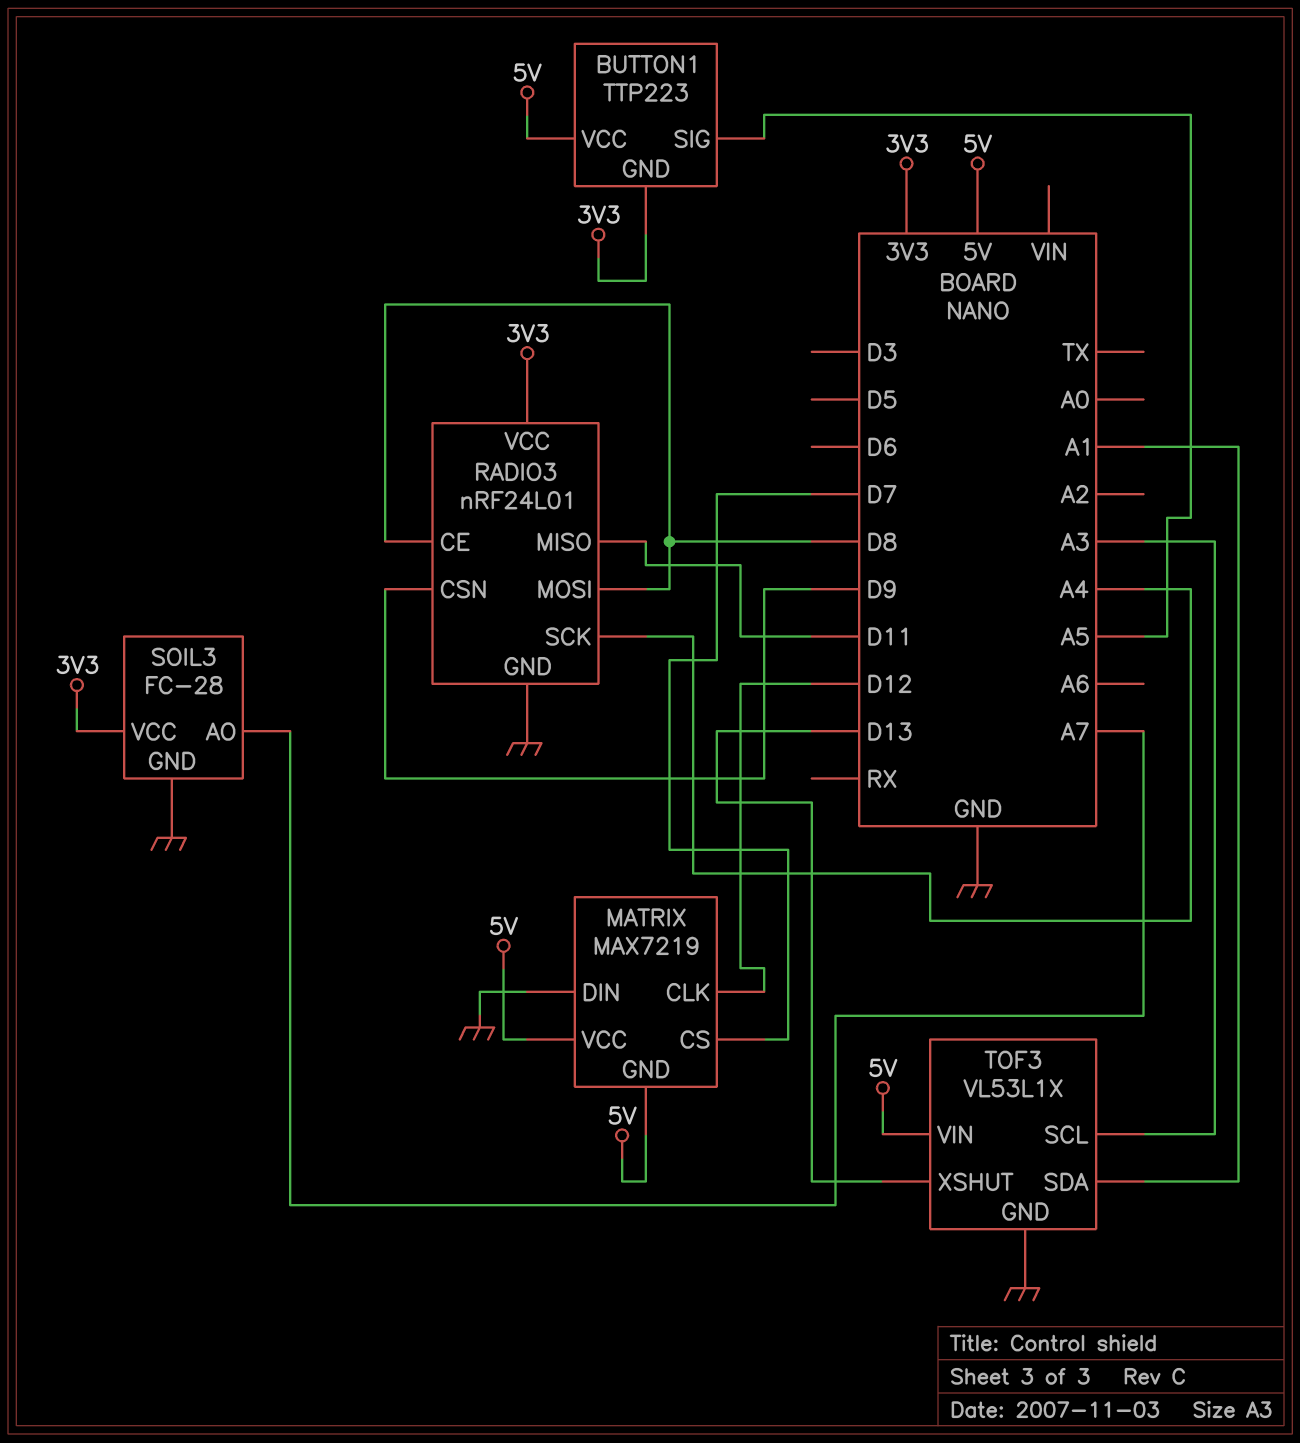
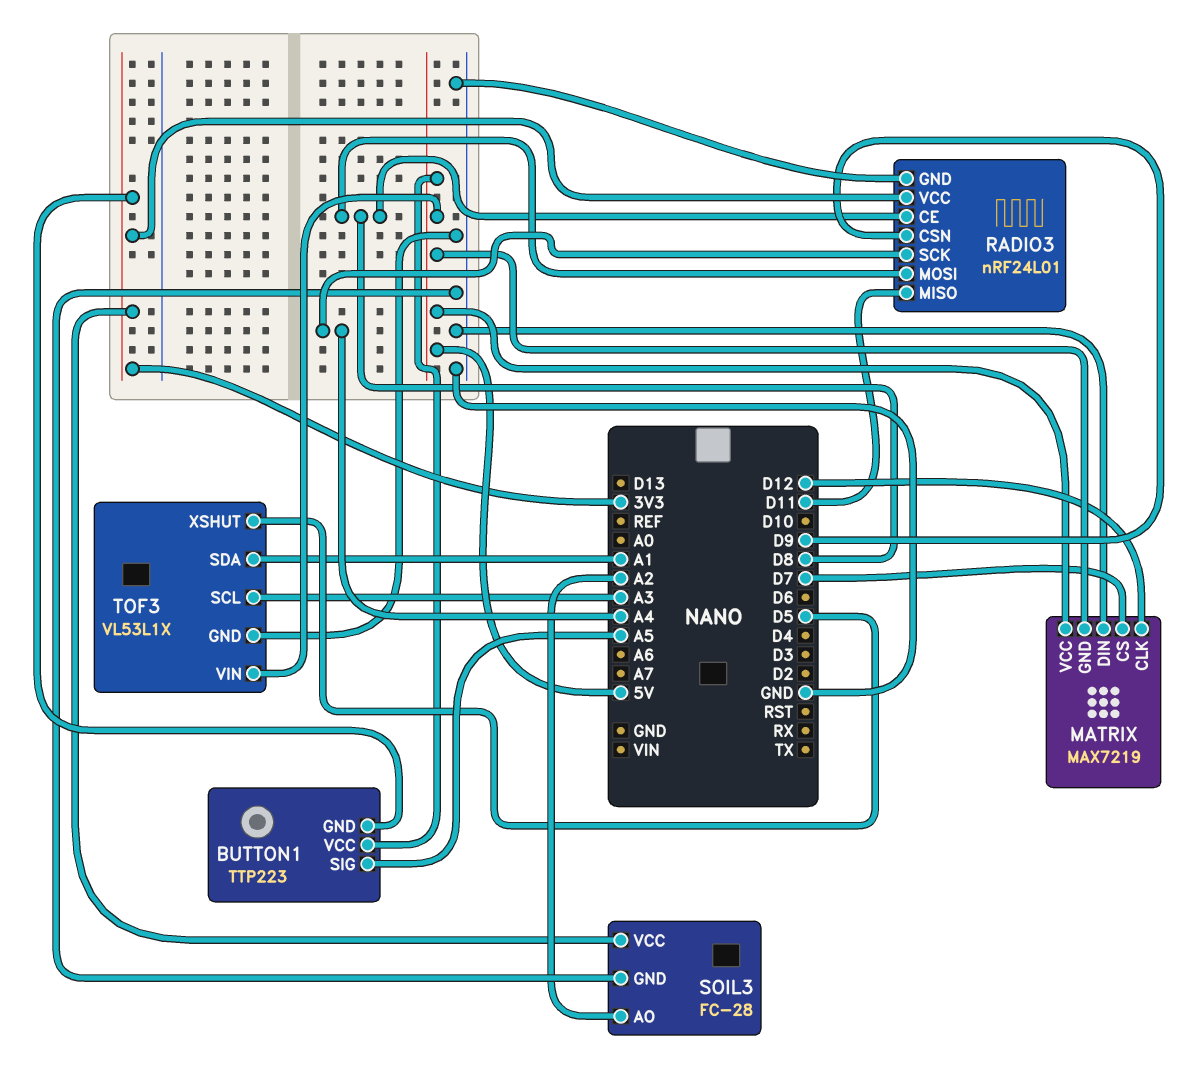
SOIL3 pin AO: A7 -> A2
TOF3 pin XSHUT: D13 -> D5

